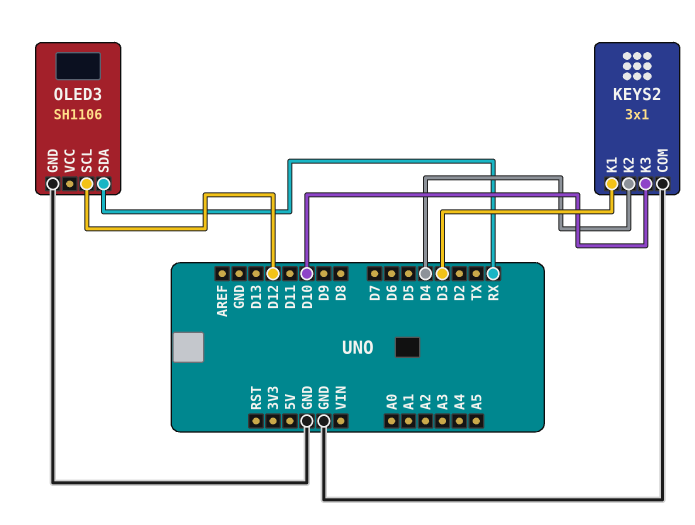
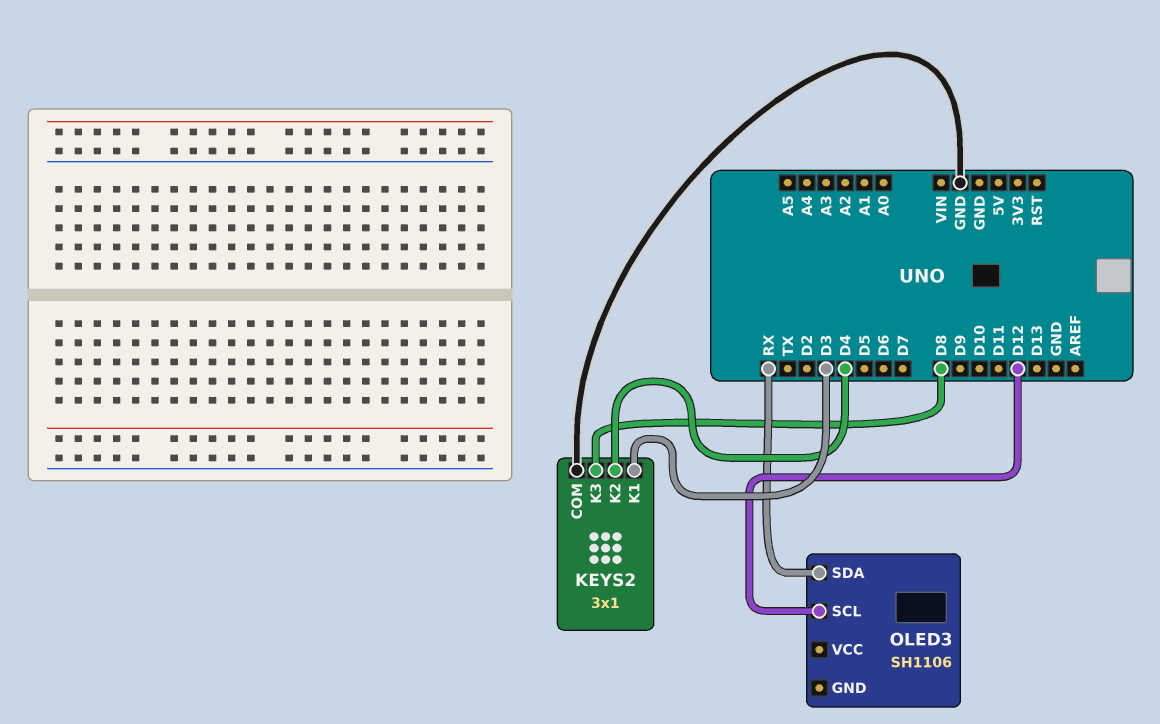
KEYS2 pin K3: D10 -> D8
OLED3 pin GND: GND -> none

